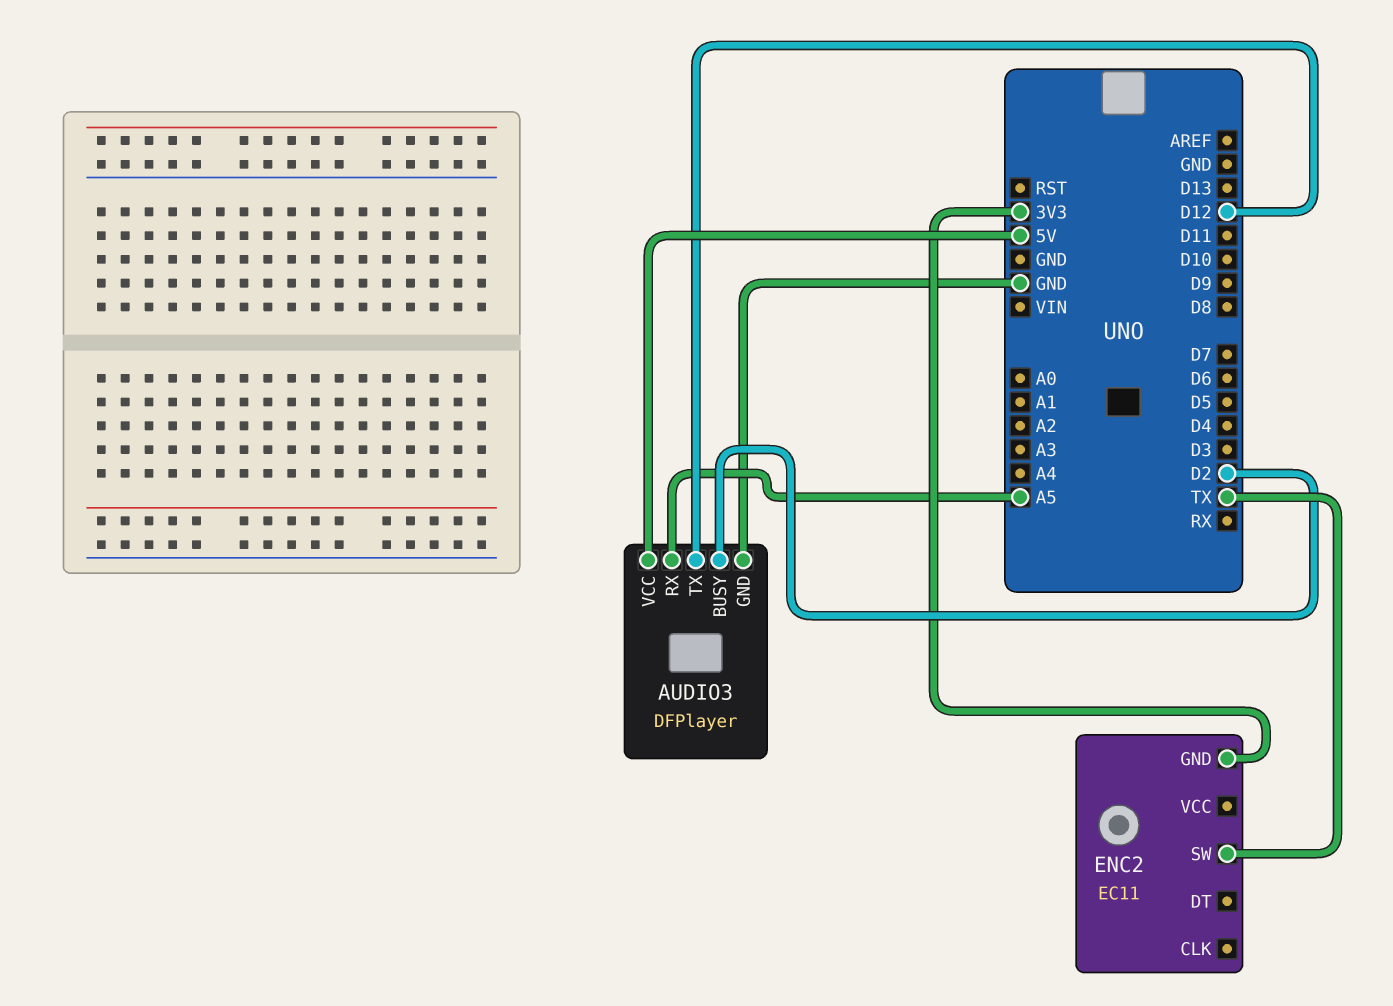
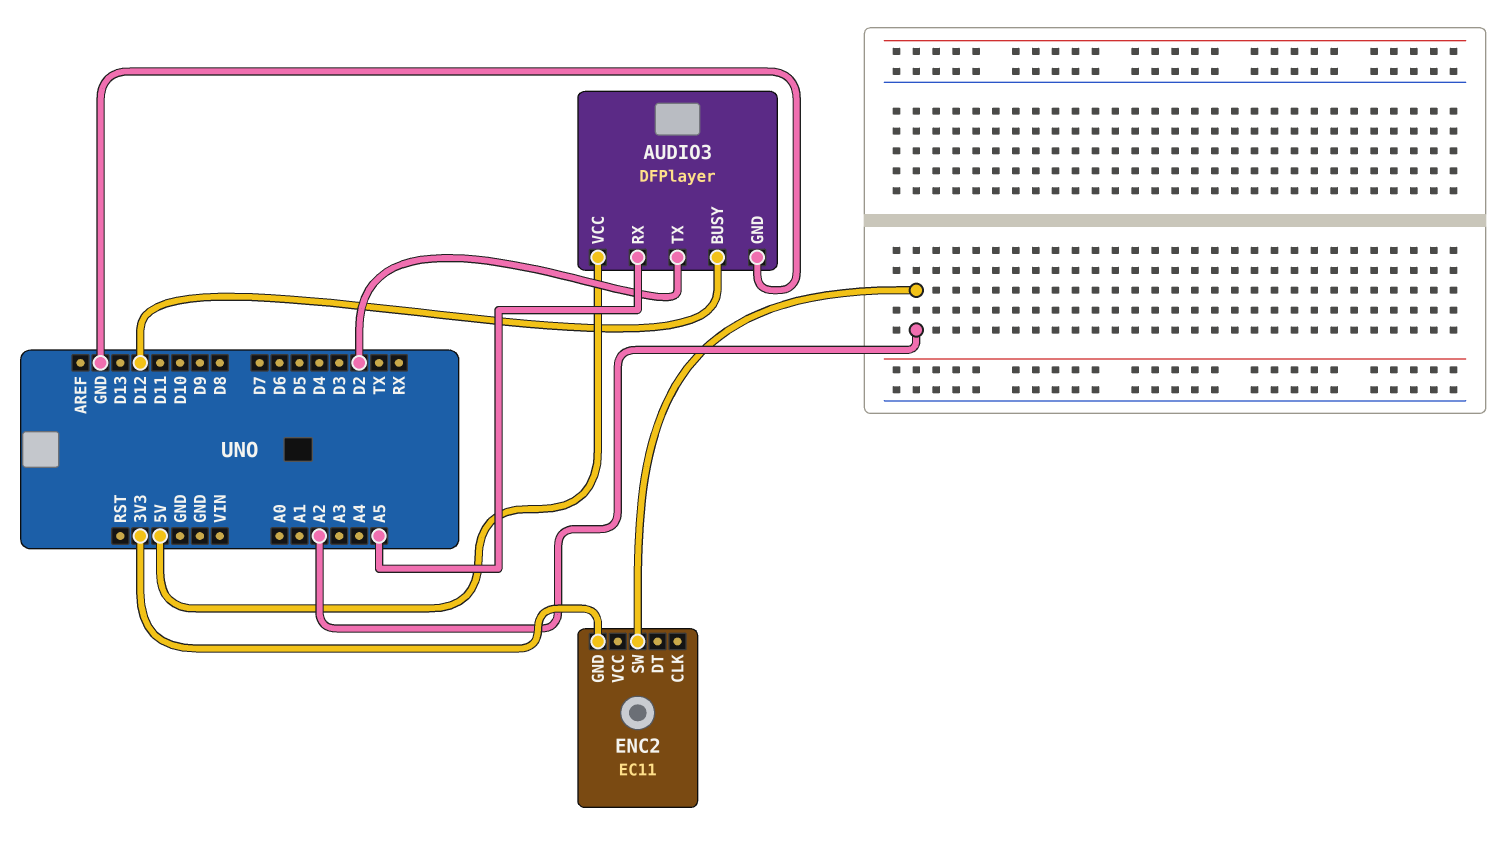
AUDIO3 pin BUSY: D2 -> D12
AUDIO3 pin TX: D12 -> D2
ENC2 pin SW: TX -> A2

